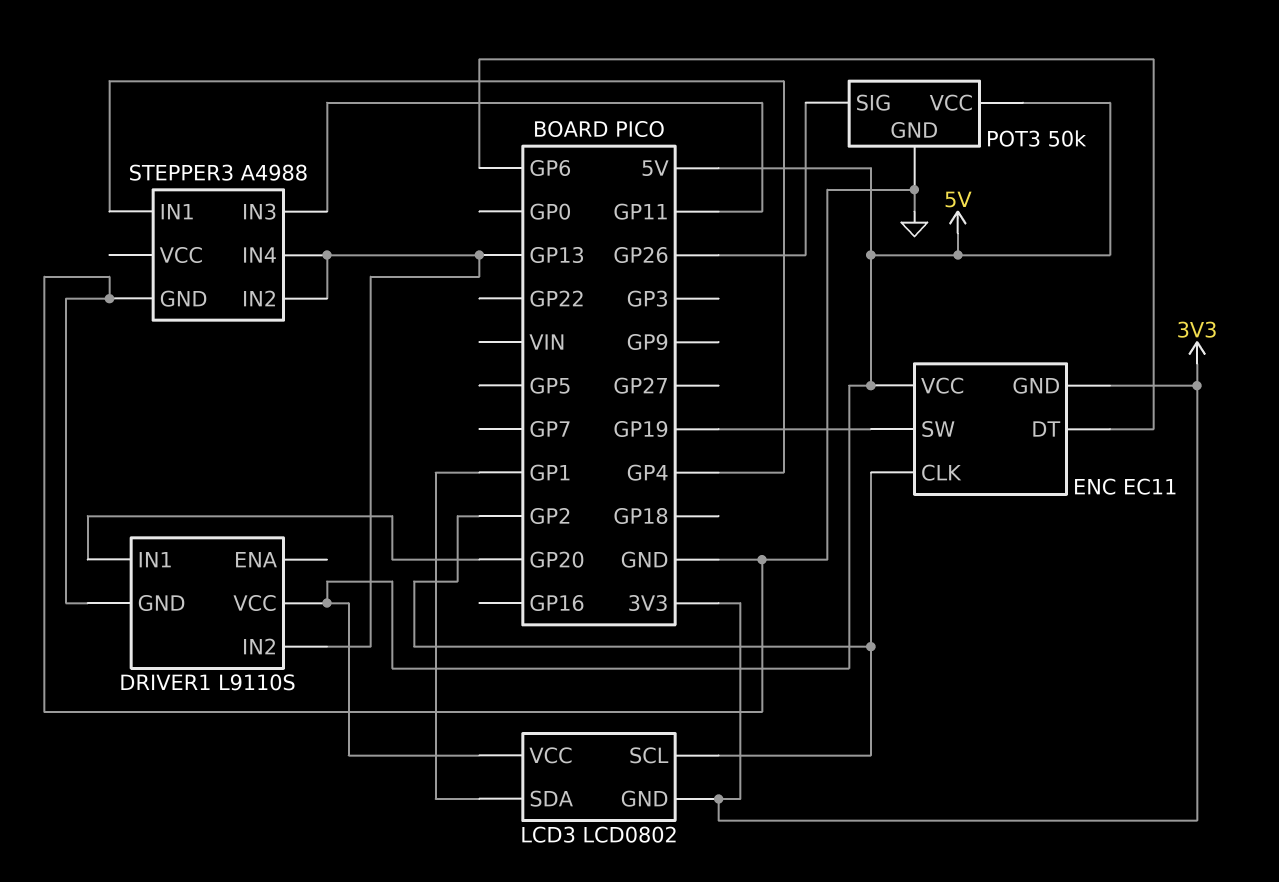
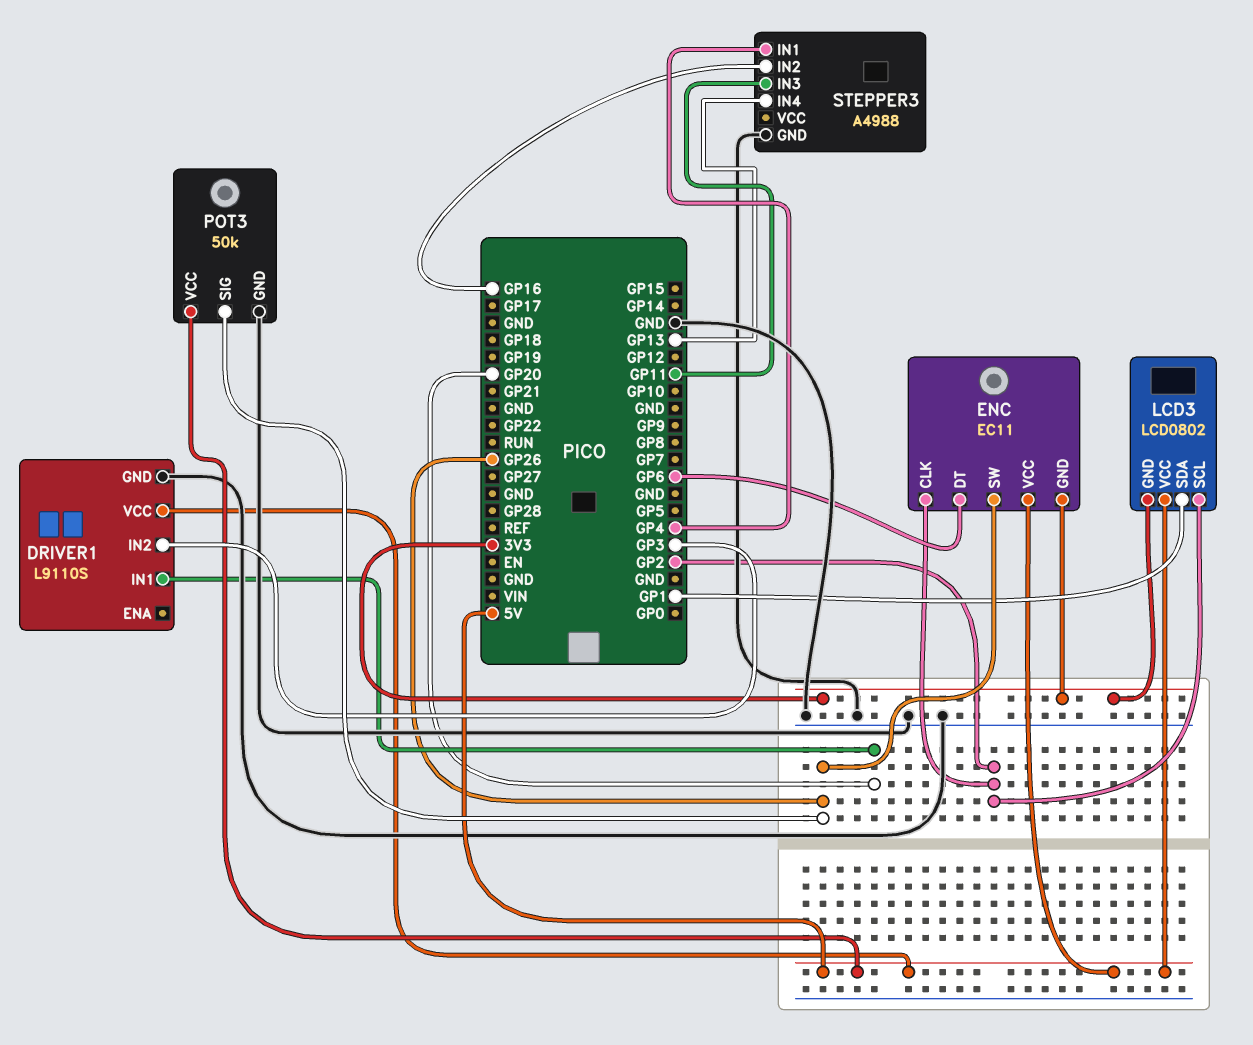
DRIVER1 pin IN2: GP13 -> GP3
ENC pin SW: GP19 -> GP26
STEPPER3 pin IN2: GP13 -> GP16

